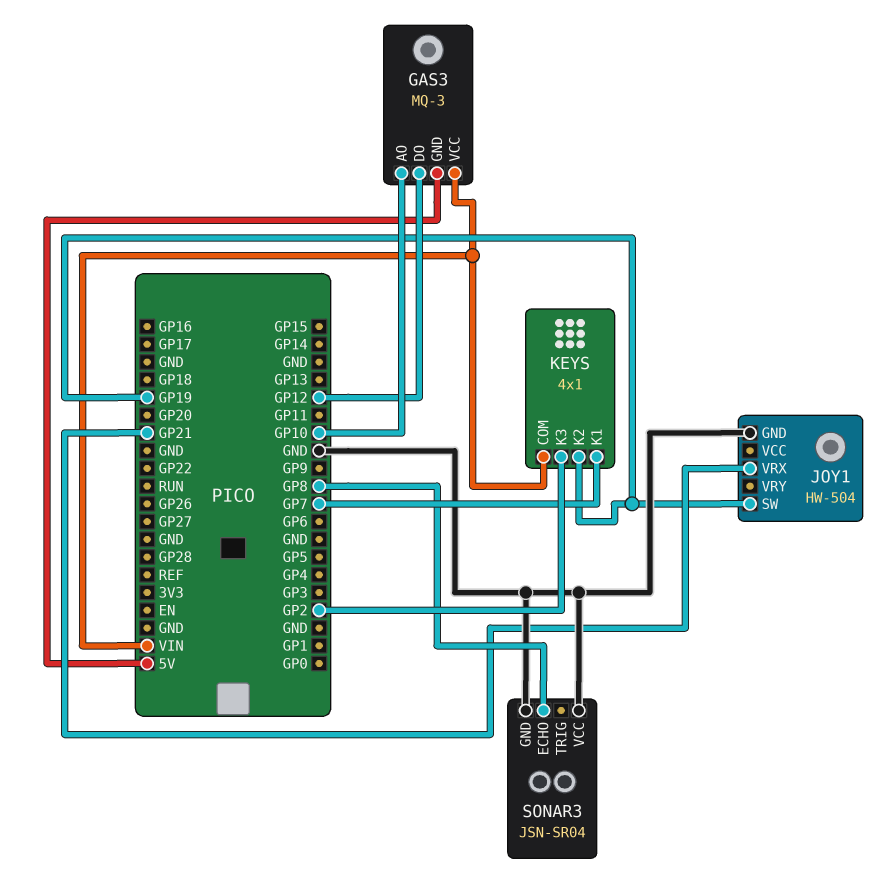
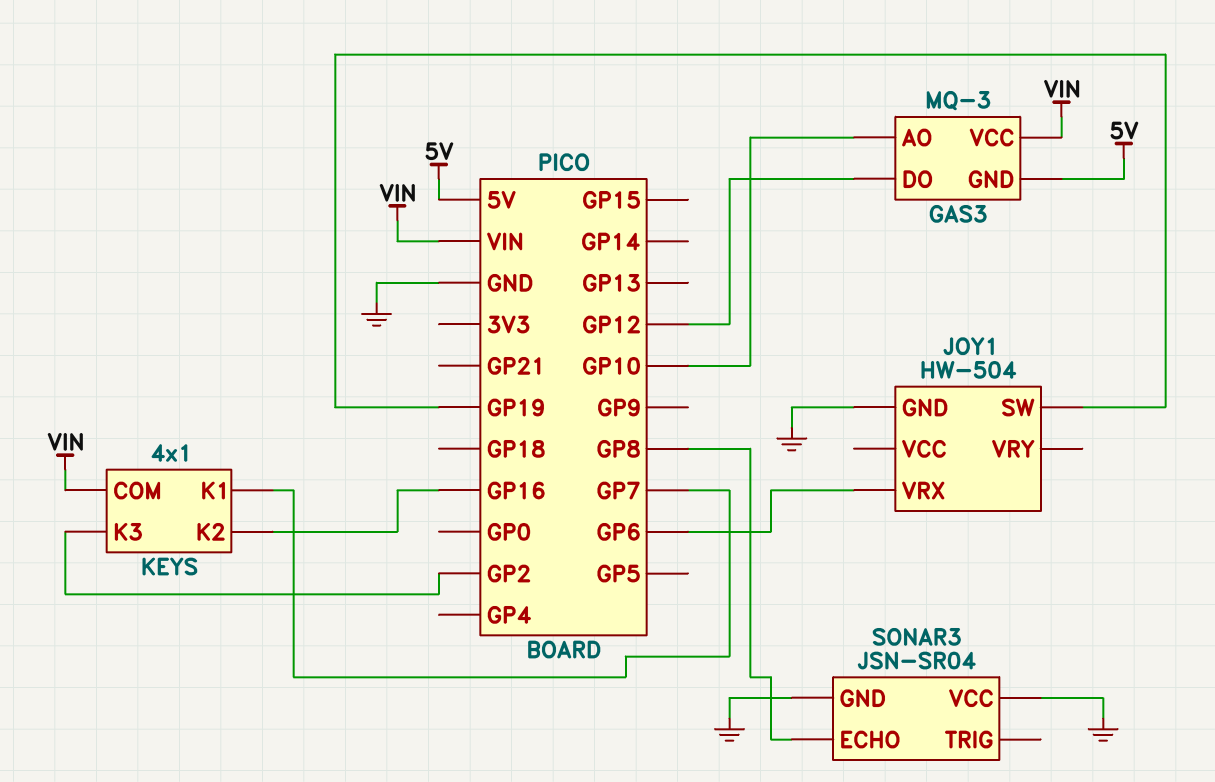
JOY1 pin VRX: GP21 -> GP6
KEYS pin K2: GP19 -> GP16

